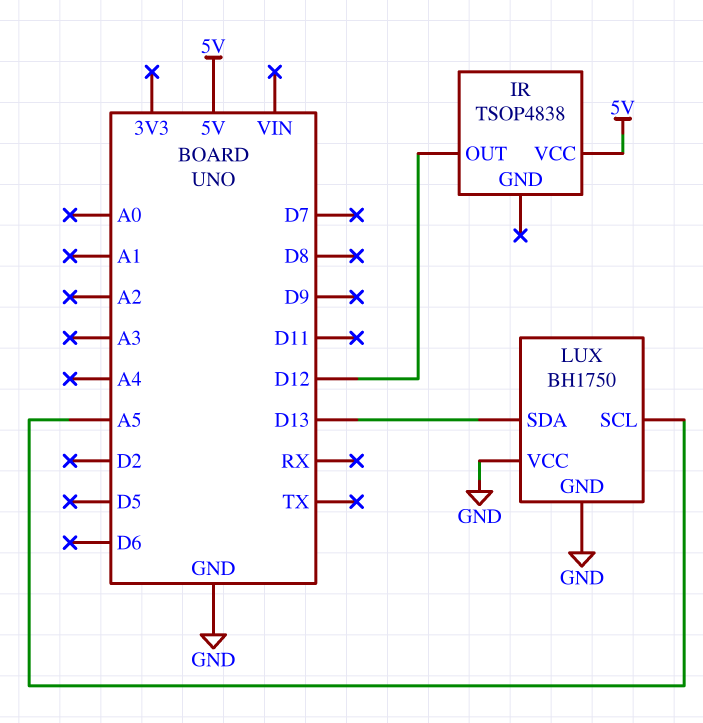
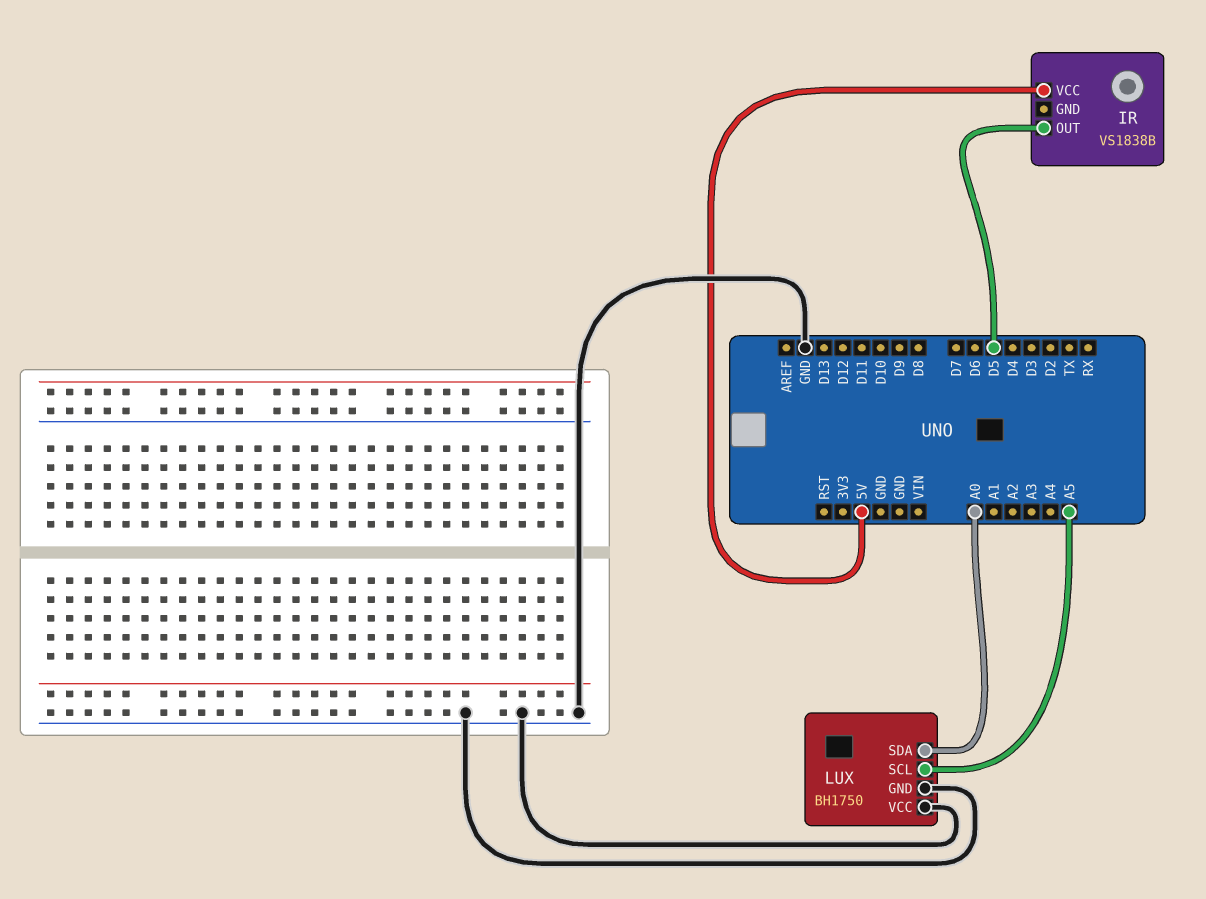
IR: TSOP4838 -> VS1838B
IR pin OUT: D12 -> D5
LUX pin SDA: D13 -> A0

